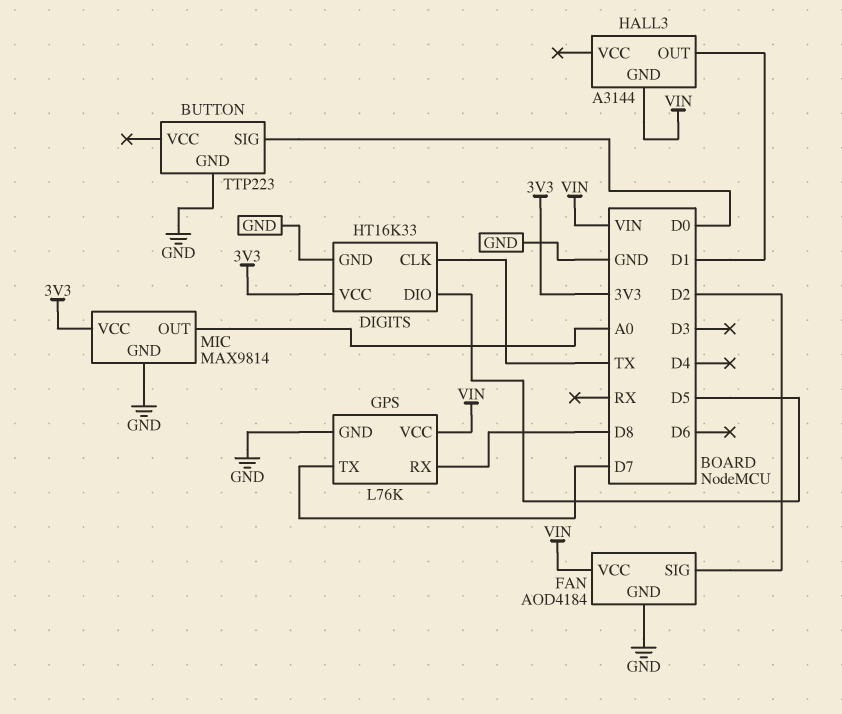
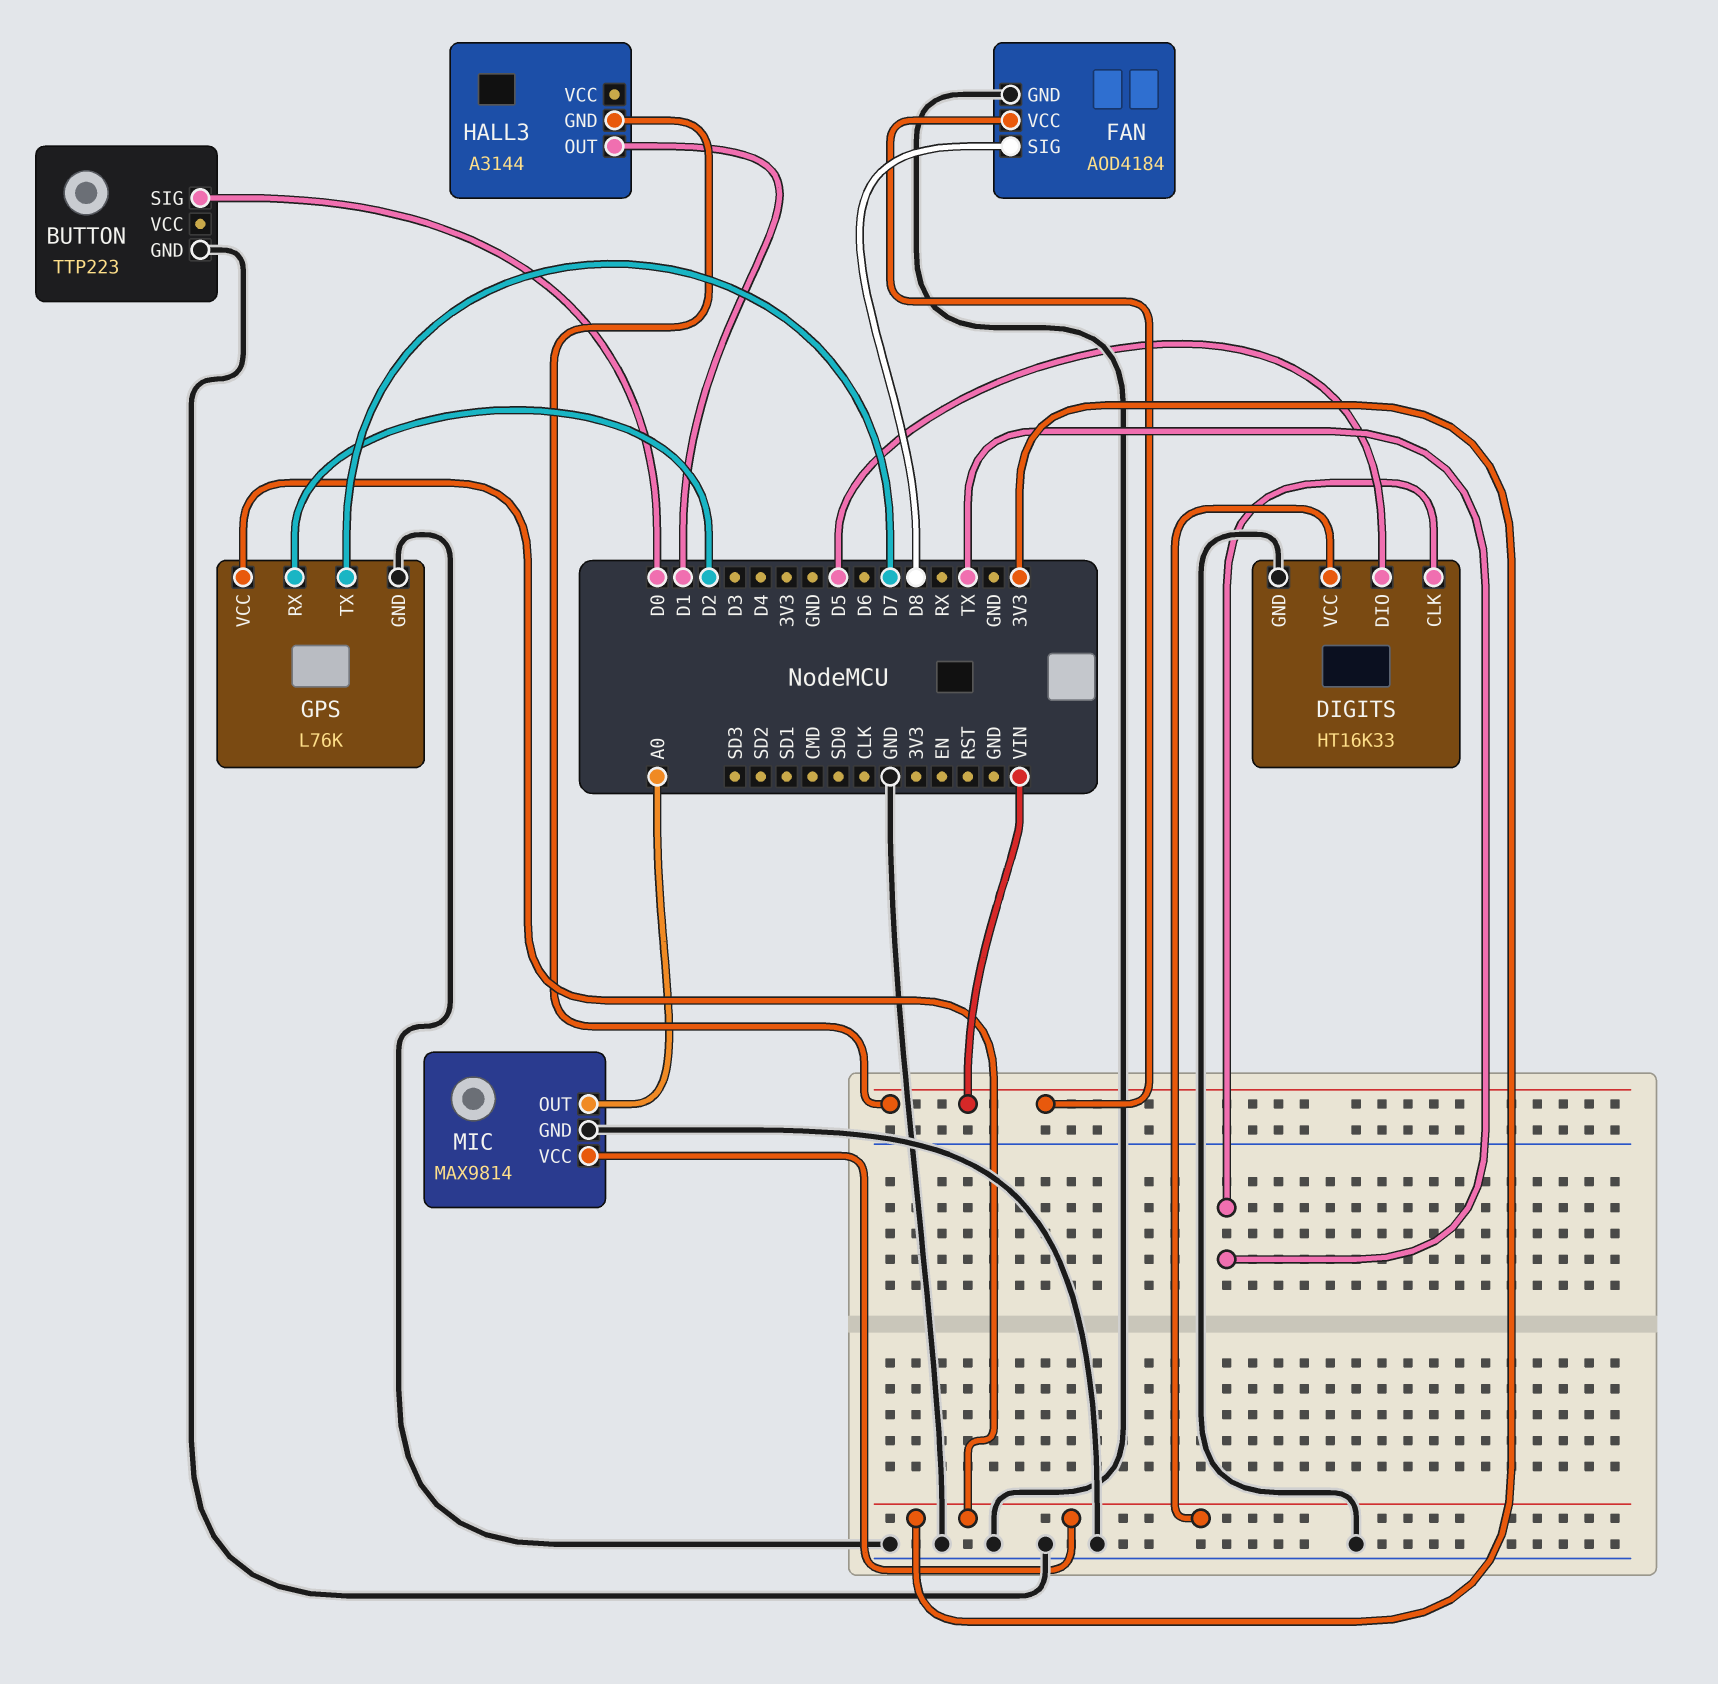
FAN pin SIG: D2 -> D8
GPS pin RX: D8 -> D2
GPS pin VCC: VIN -> 3V3

